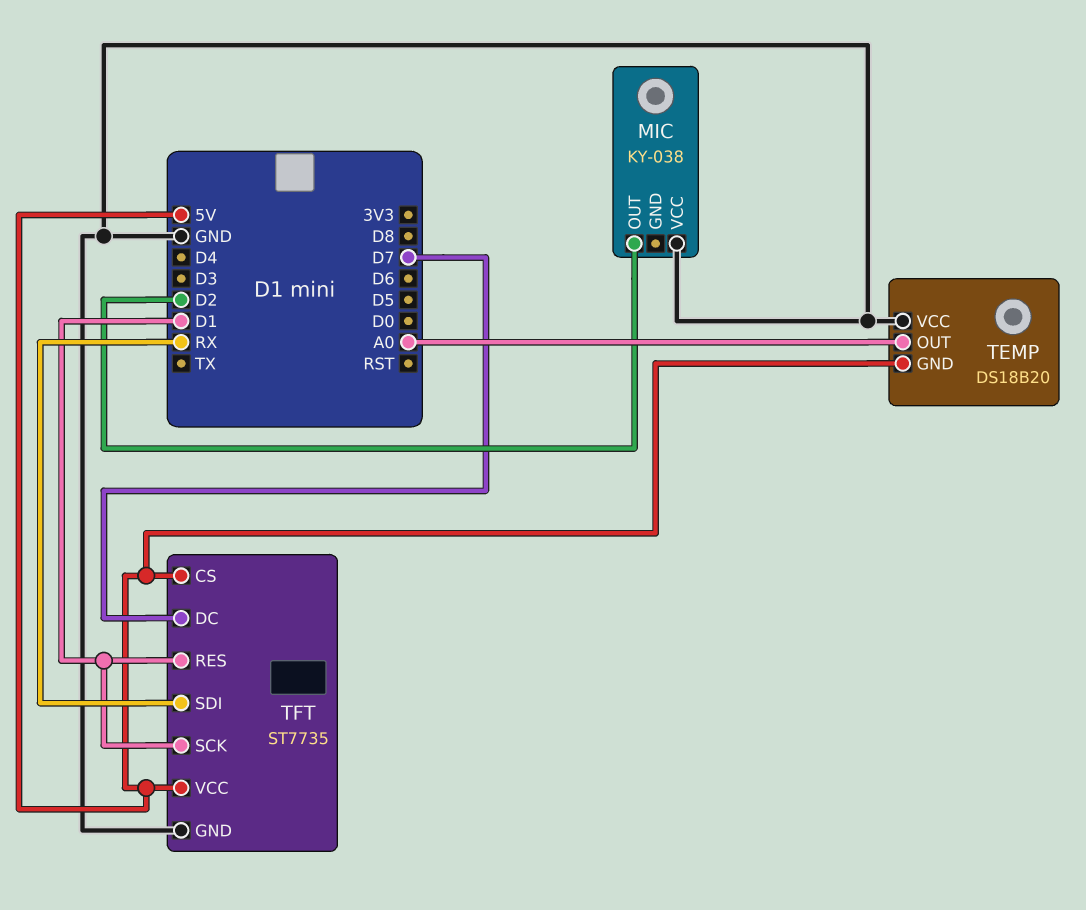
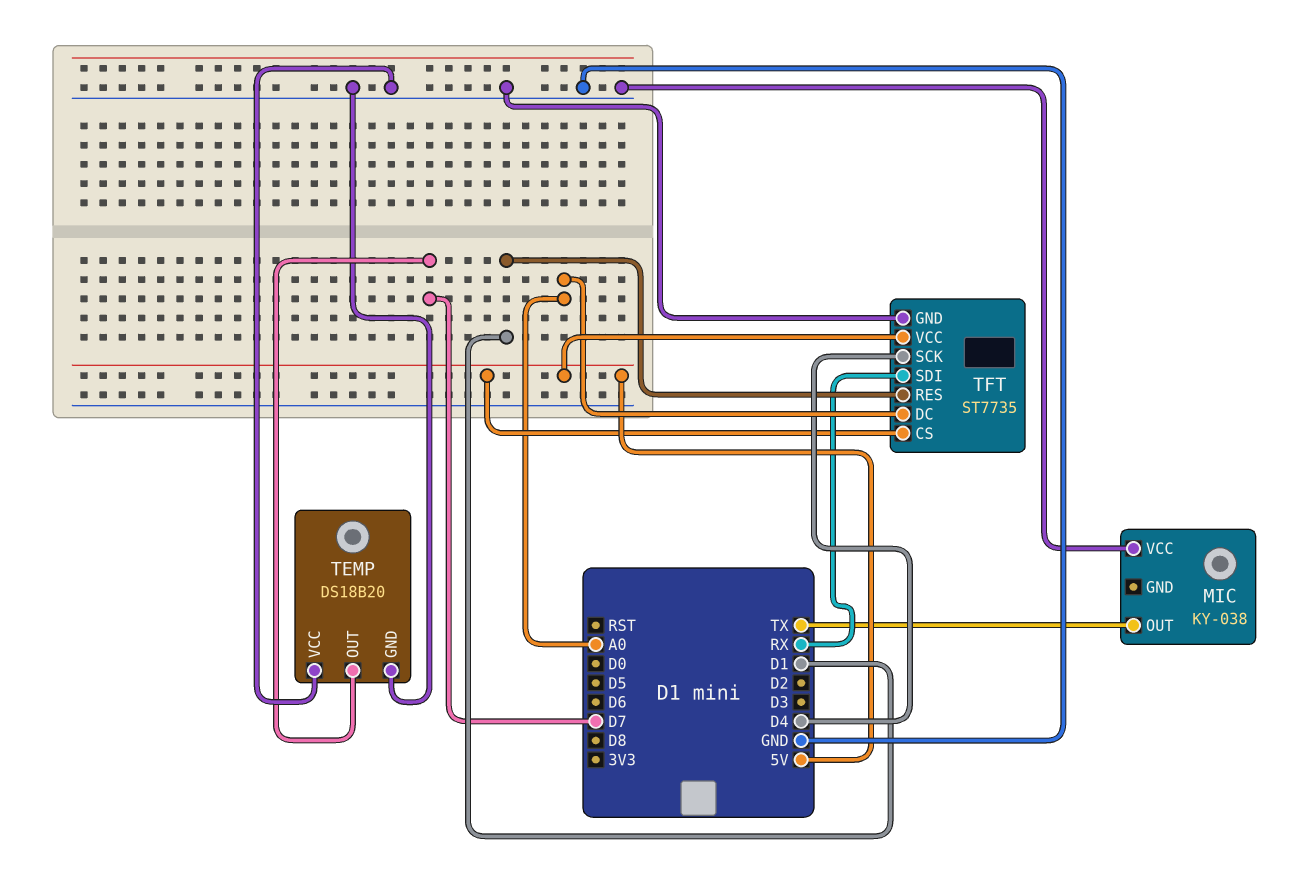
MIC pin OUT: D2 -> TX
TEMP pin GND: 5V -> GND
TEMP pin OUT: A0 -> D7
TFT pin DC: D7 -> A0
TFT pin SCK: D1 -> D4

